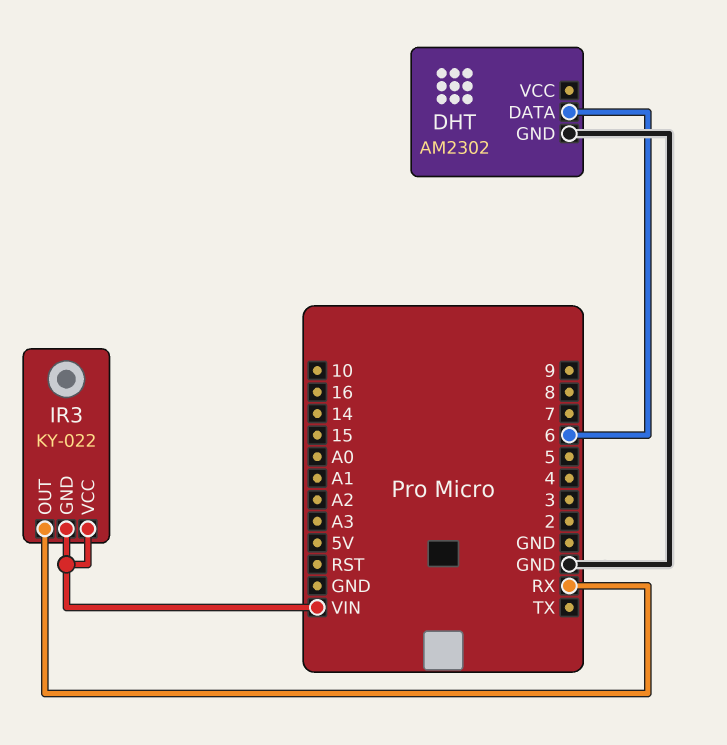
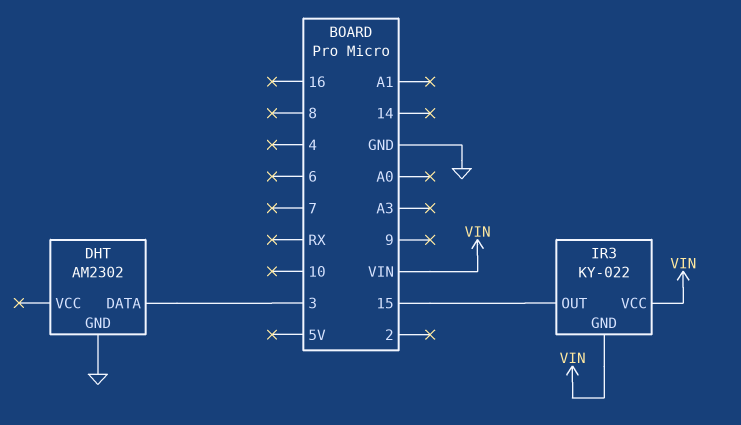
DHT pin DATA: 6 -> 3
IR3 pin OUT: RX -> 15

